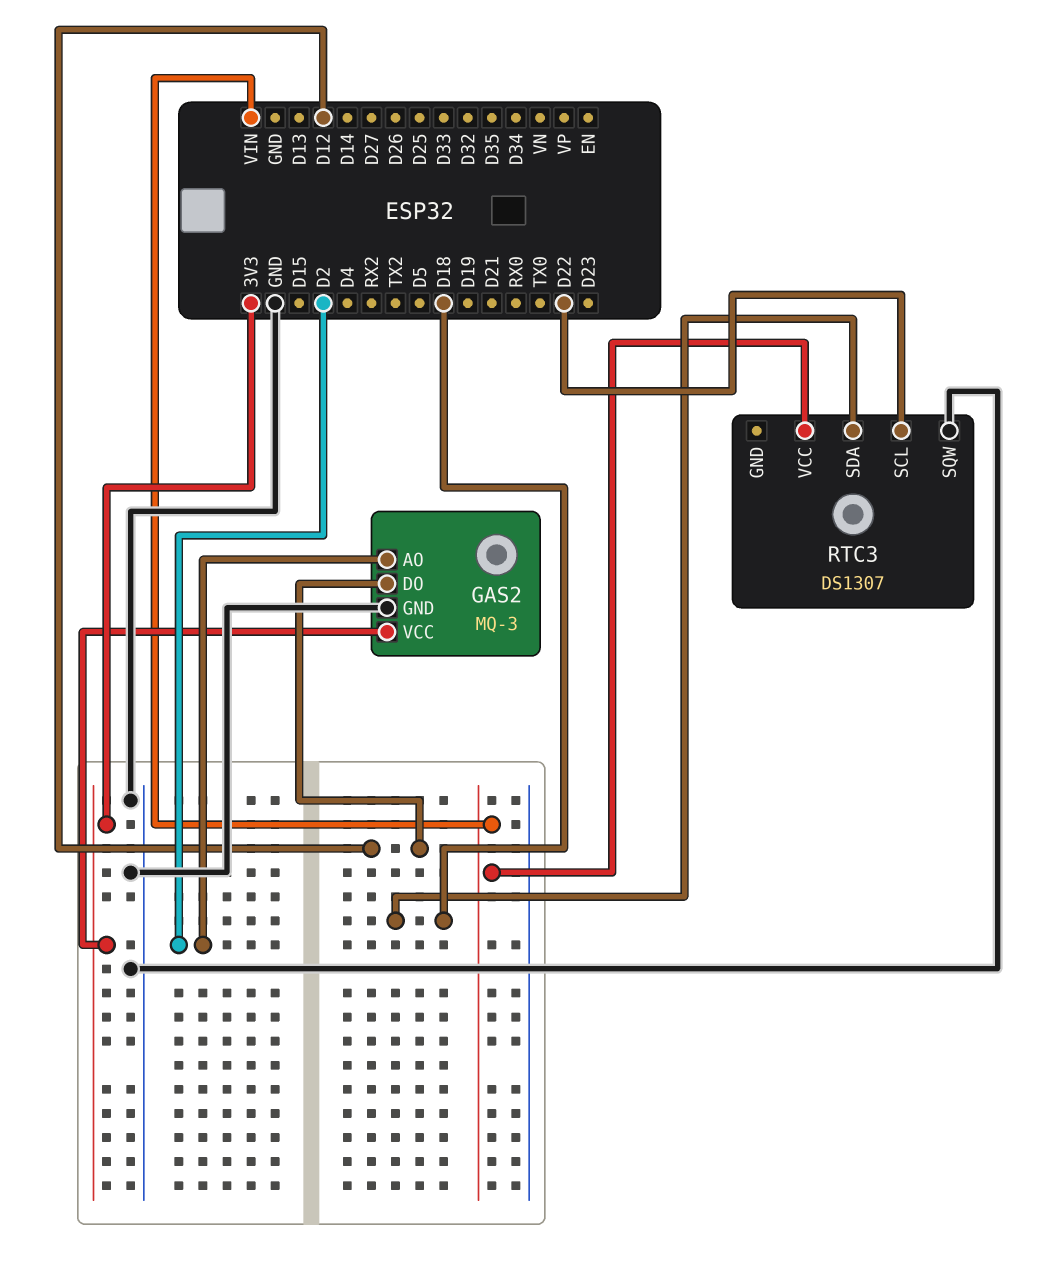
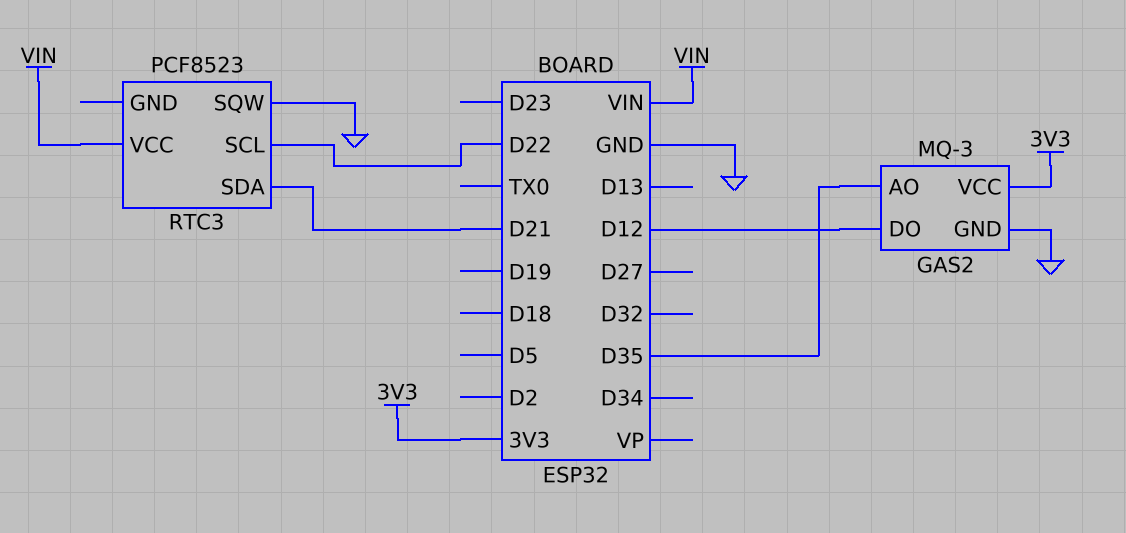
GAS2 pin AO: D2 -> D35
RTC3: DS1307 -> PCF8523
RTC3 pin SDA: D18 -> D21

